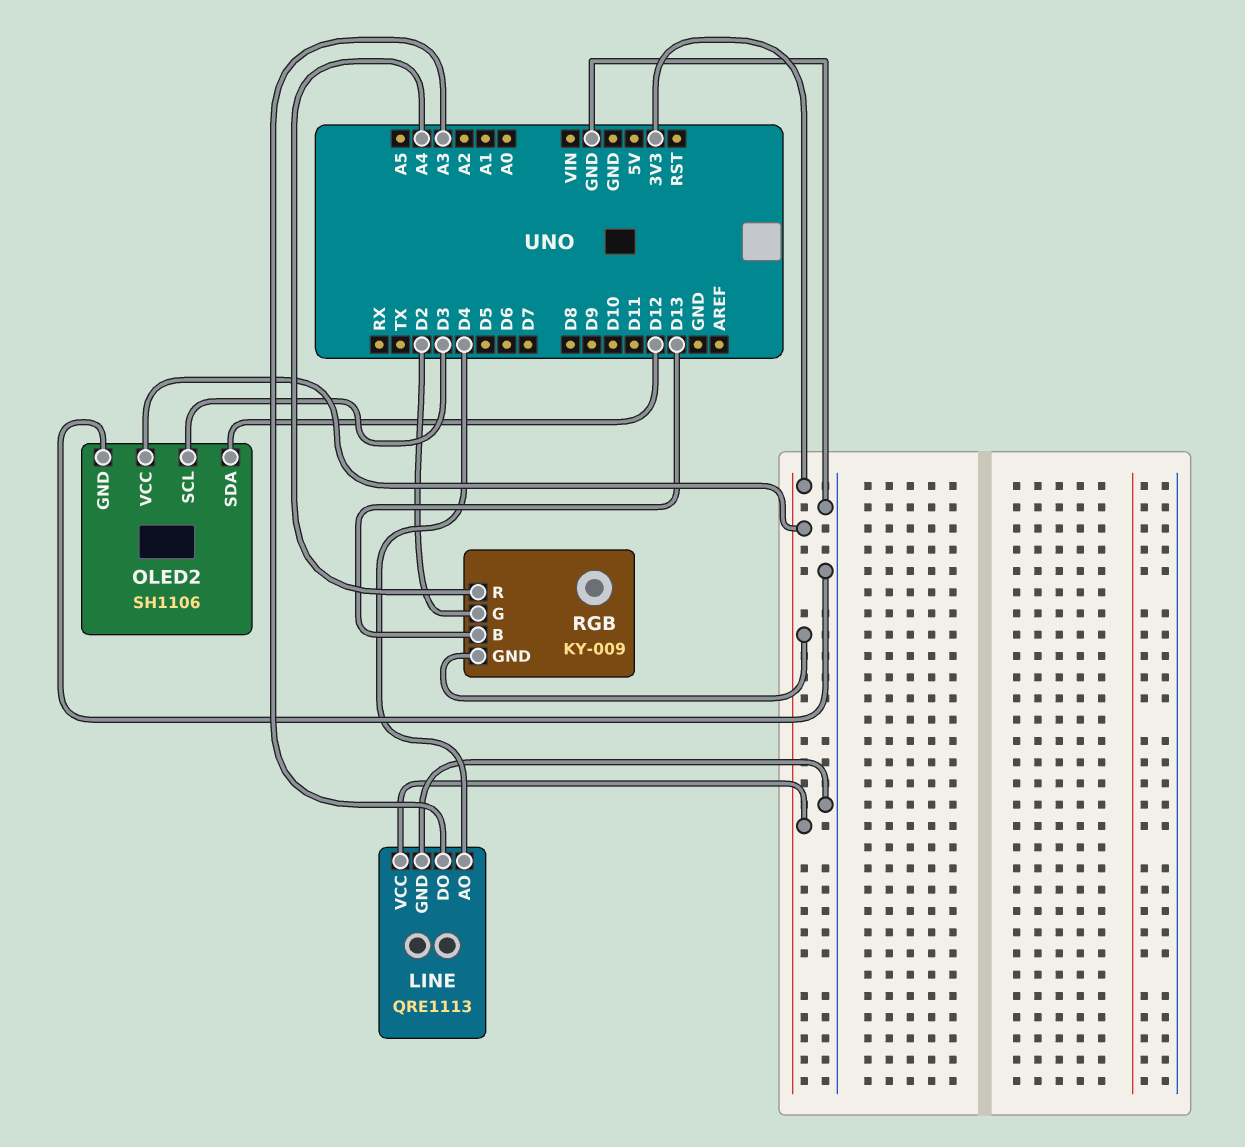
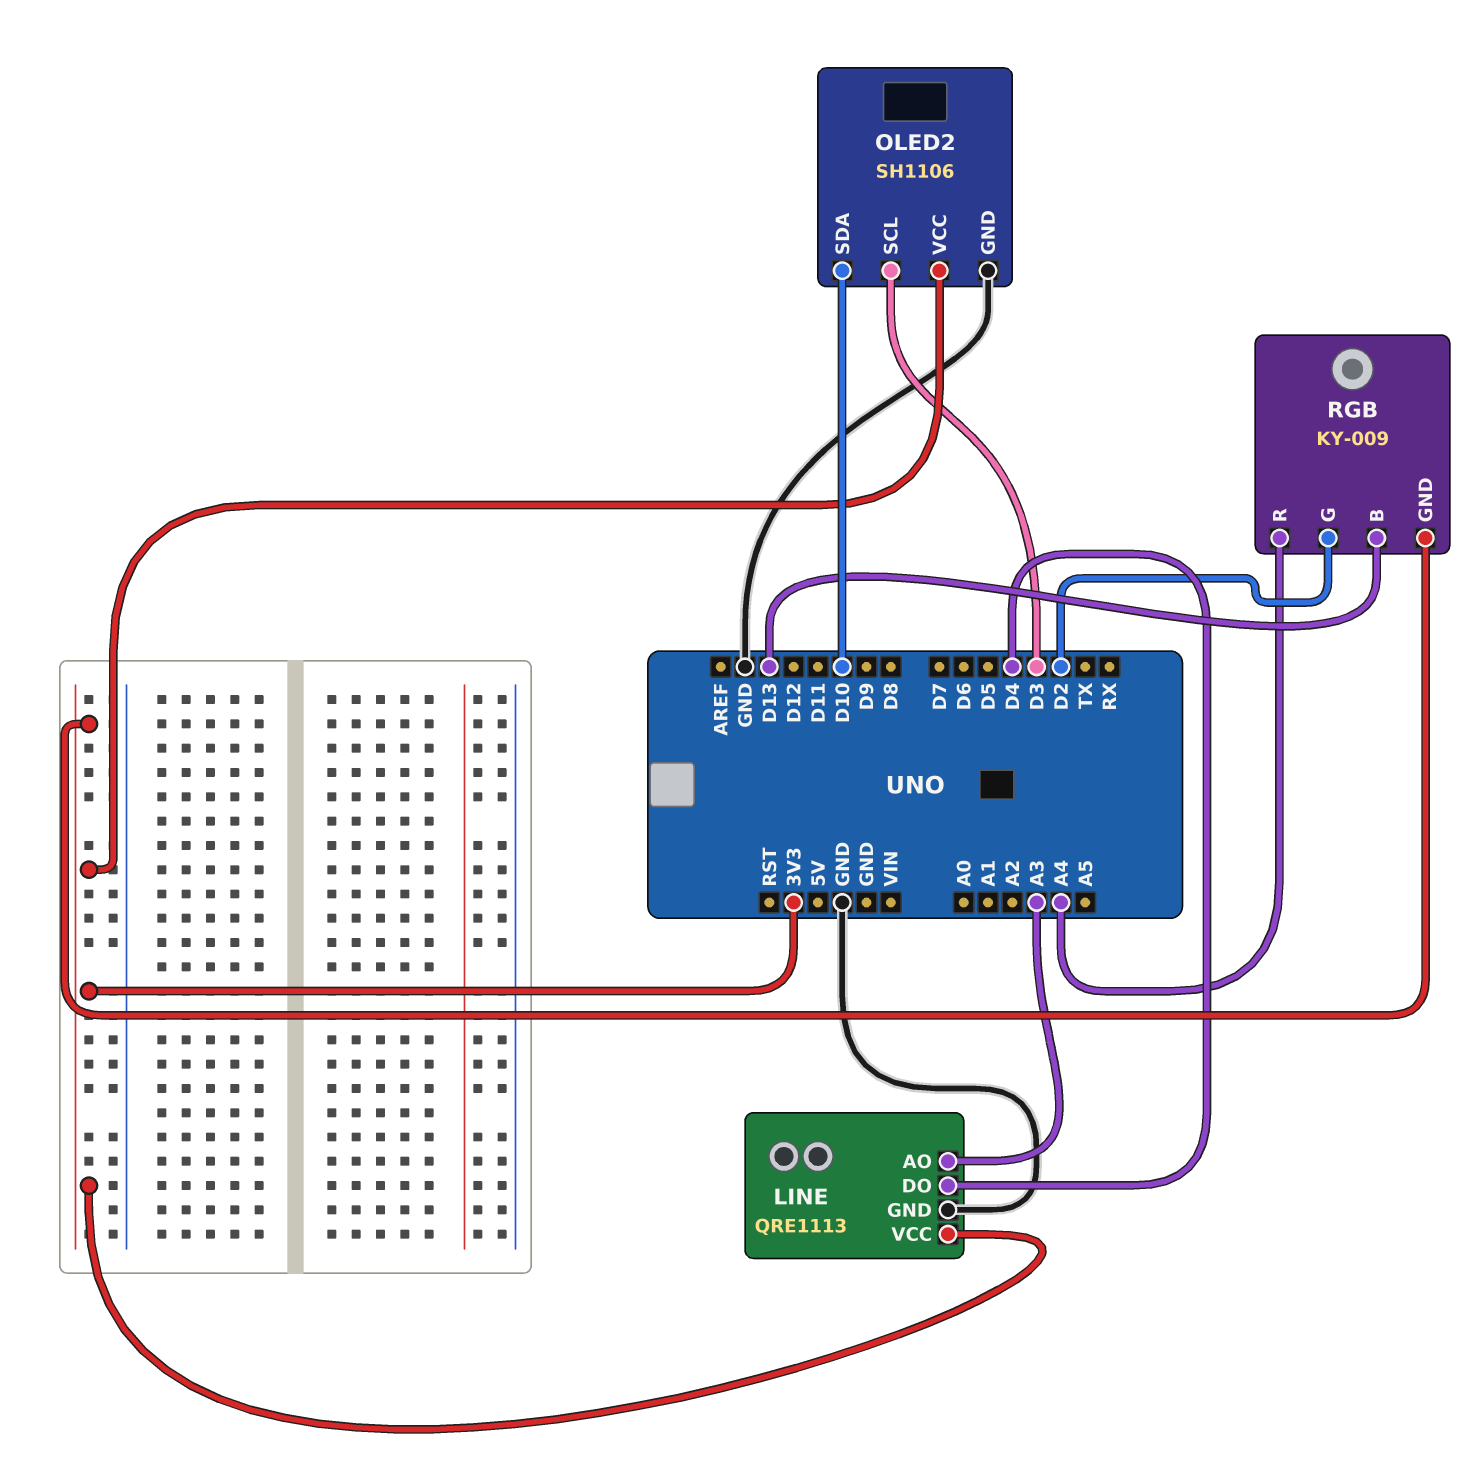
LINE pin AO: D4 -> A3
LINE pin DO: A3 -> D4
OLED2 pin SDA: D12 -> D10

